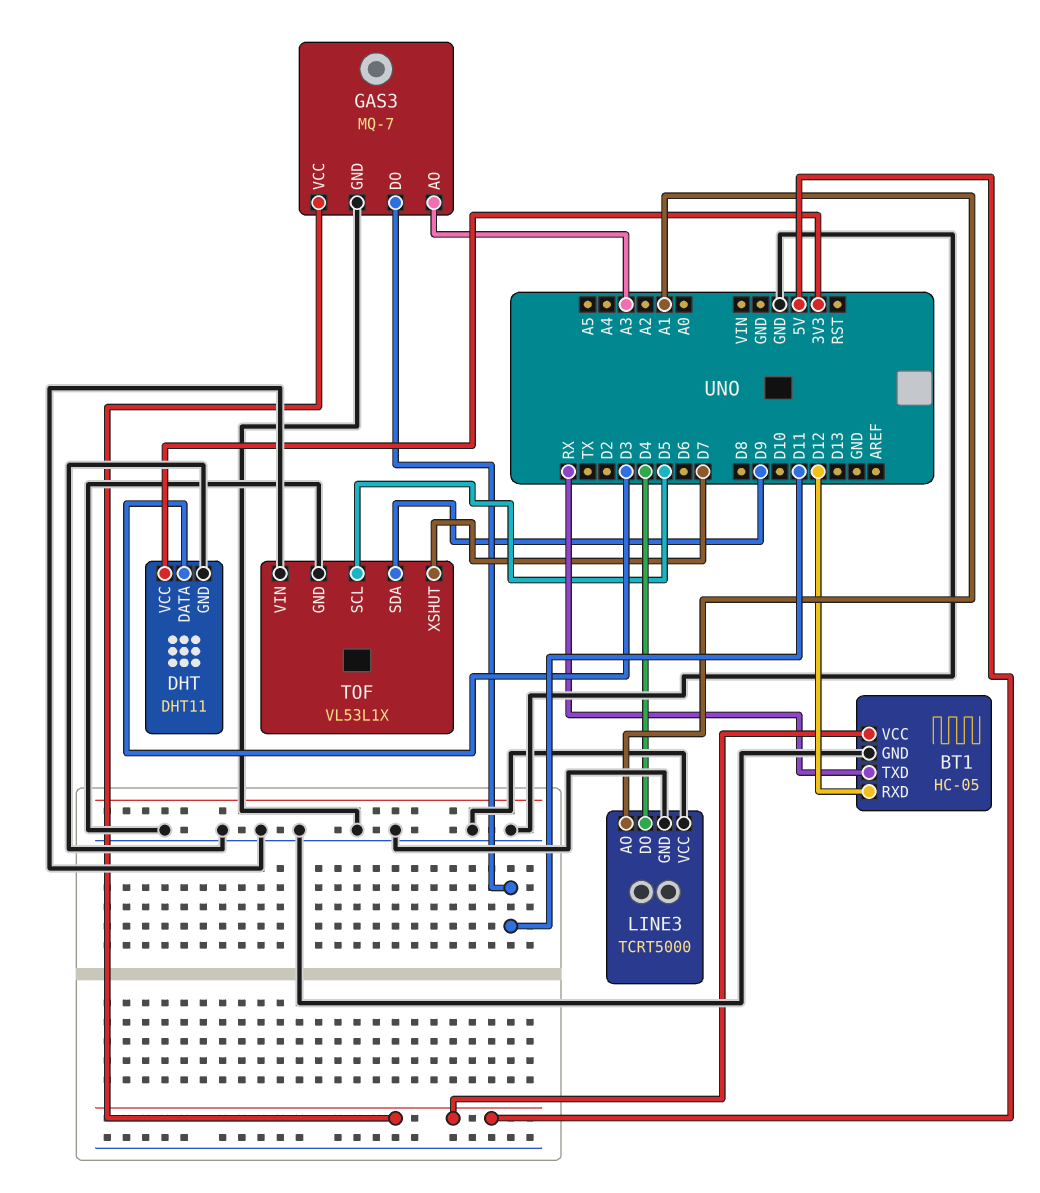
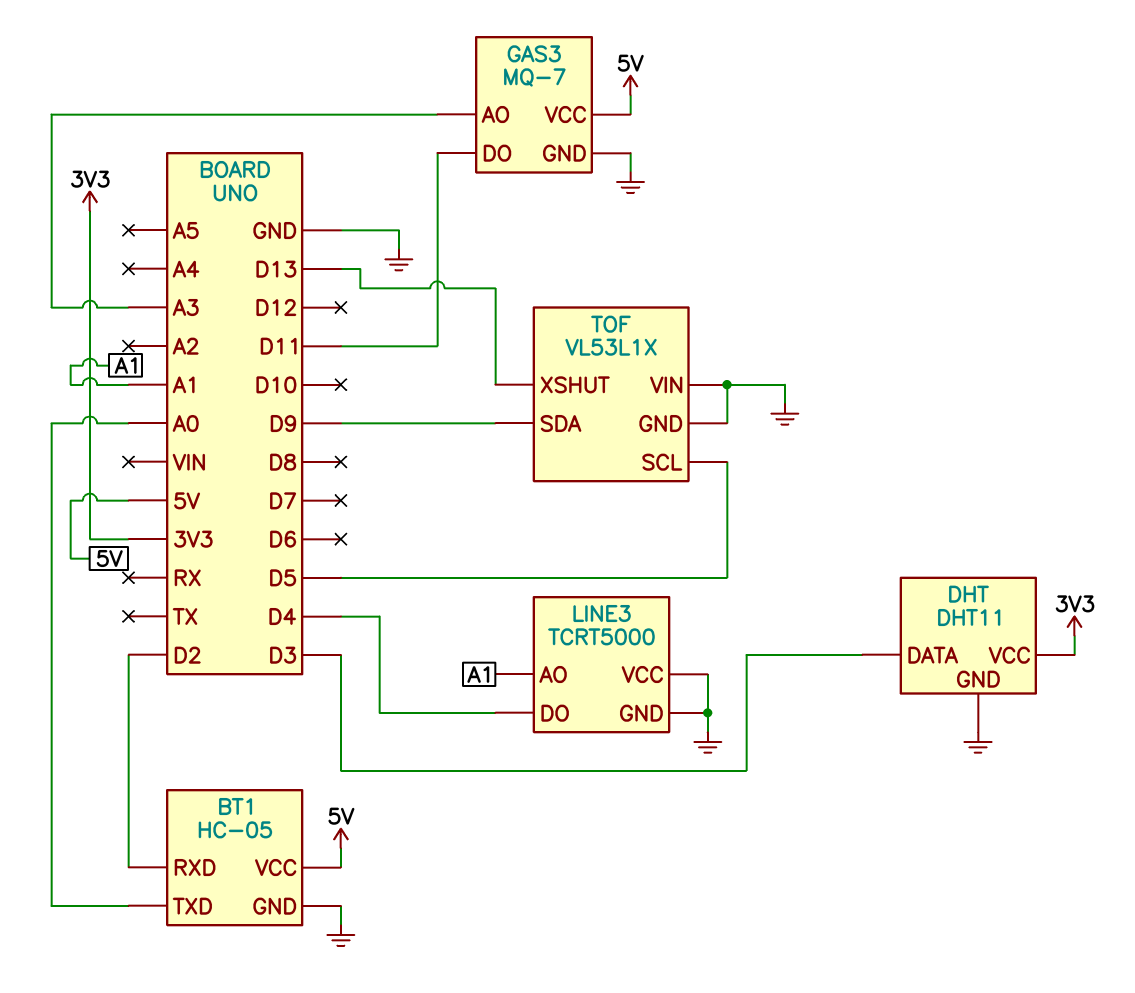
BT1 pin RXD: D12 -> D2
BT1 pin TXD: RX -> A0
TOF pin XSHUT: D7 -> D13

